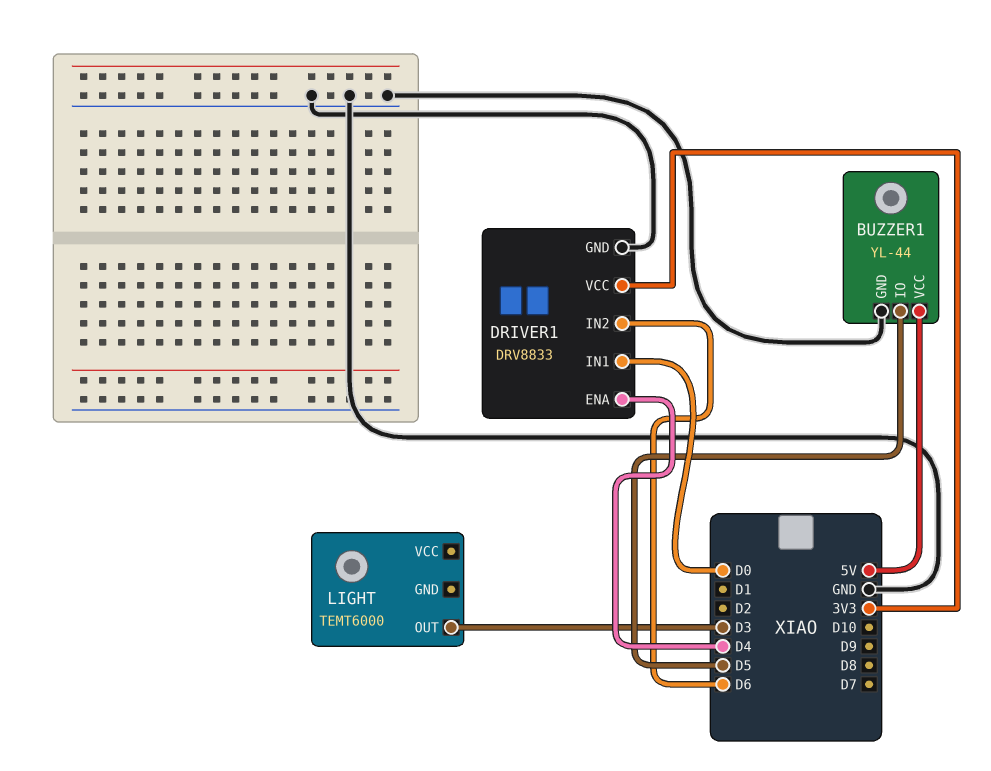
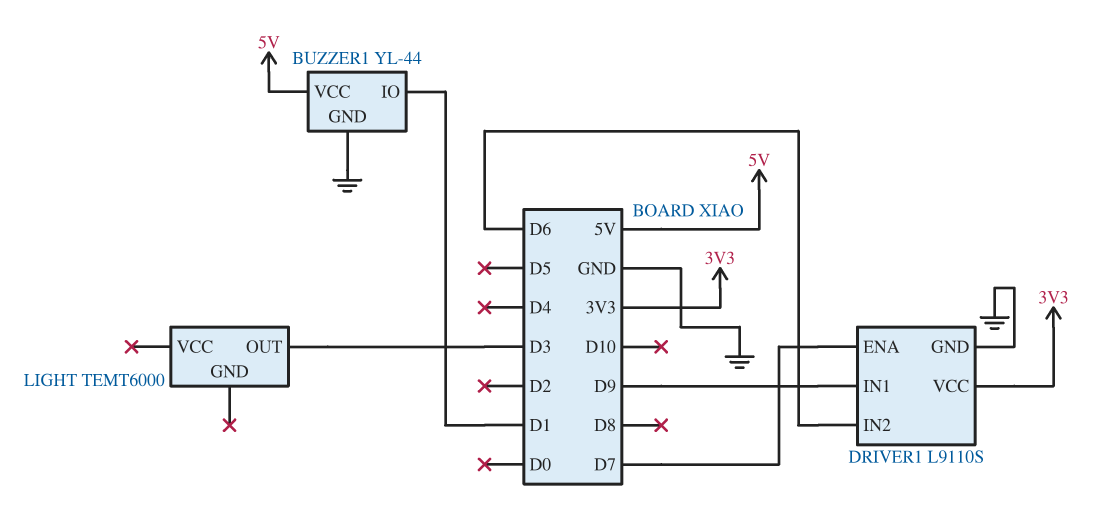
BUZZER1 pin IO: D5 -> D1
DRIVER1: DRV8833 -> L9110S
DRIVER1 pin ENA: D4 -> D7
DRIVER1 pin IN1: D0 -> D9

